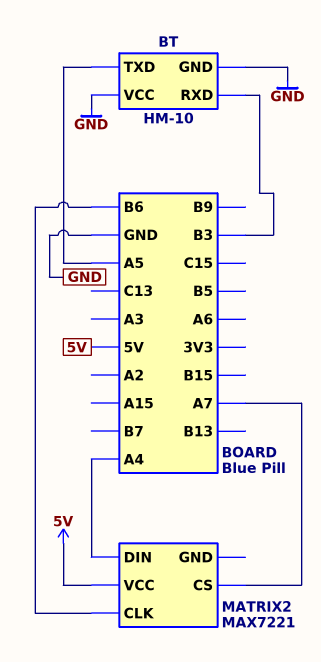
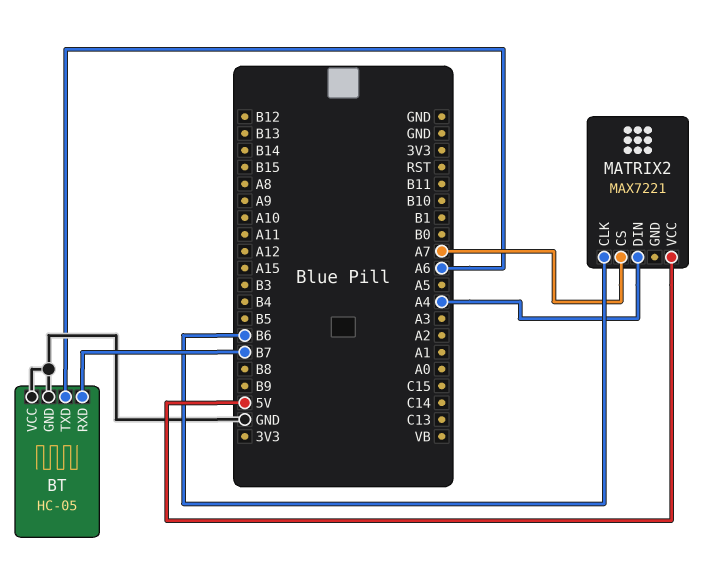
BT: HM-10 -> HC-05
BT pin RXD: B3 -> B7
BT pin TXD: A5 -> A6

